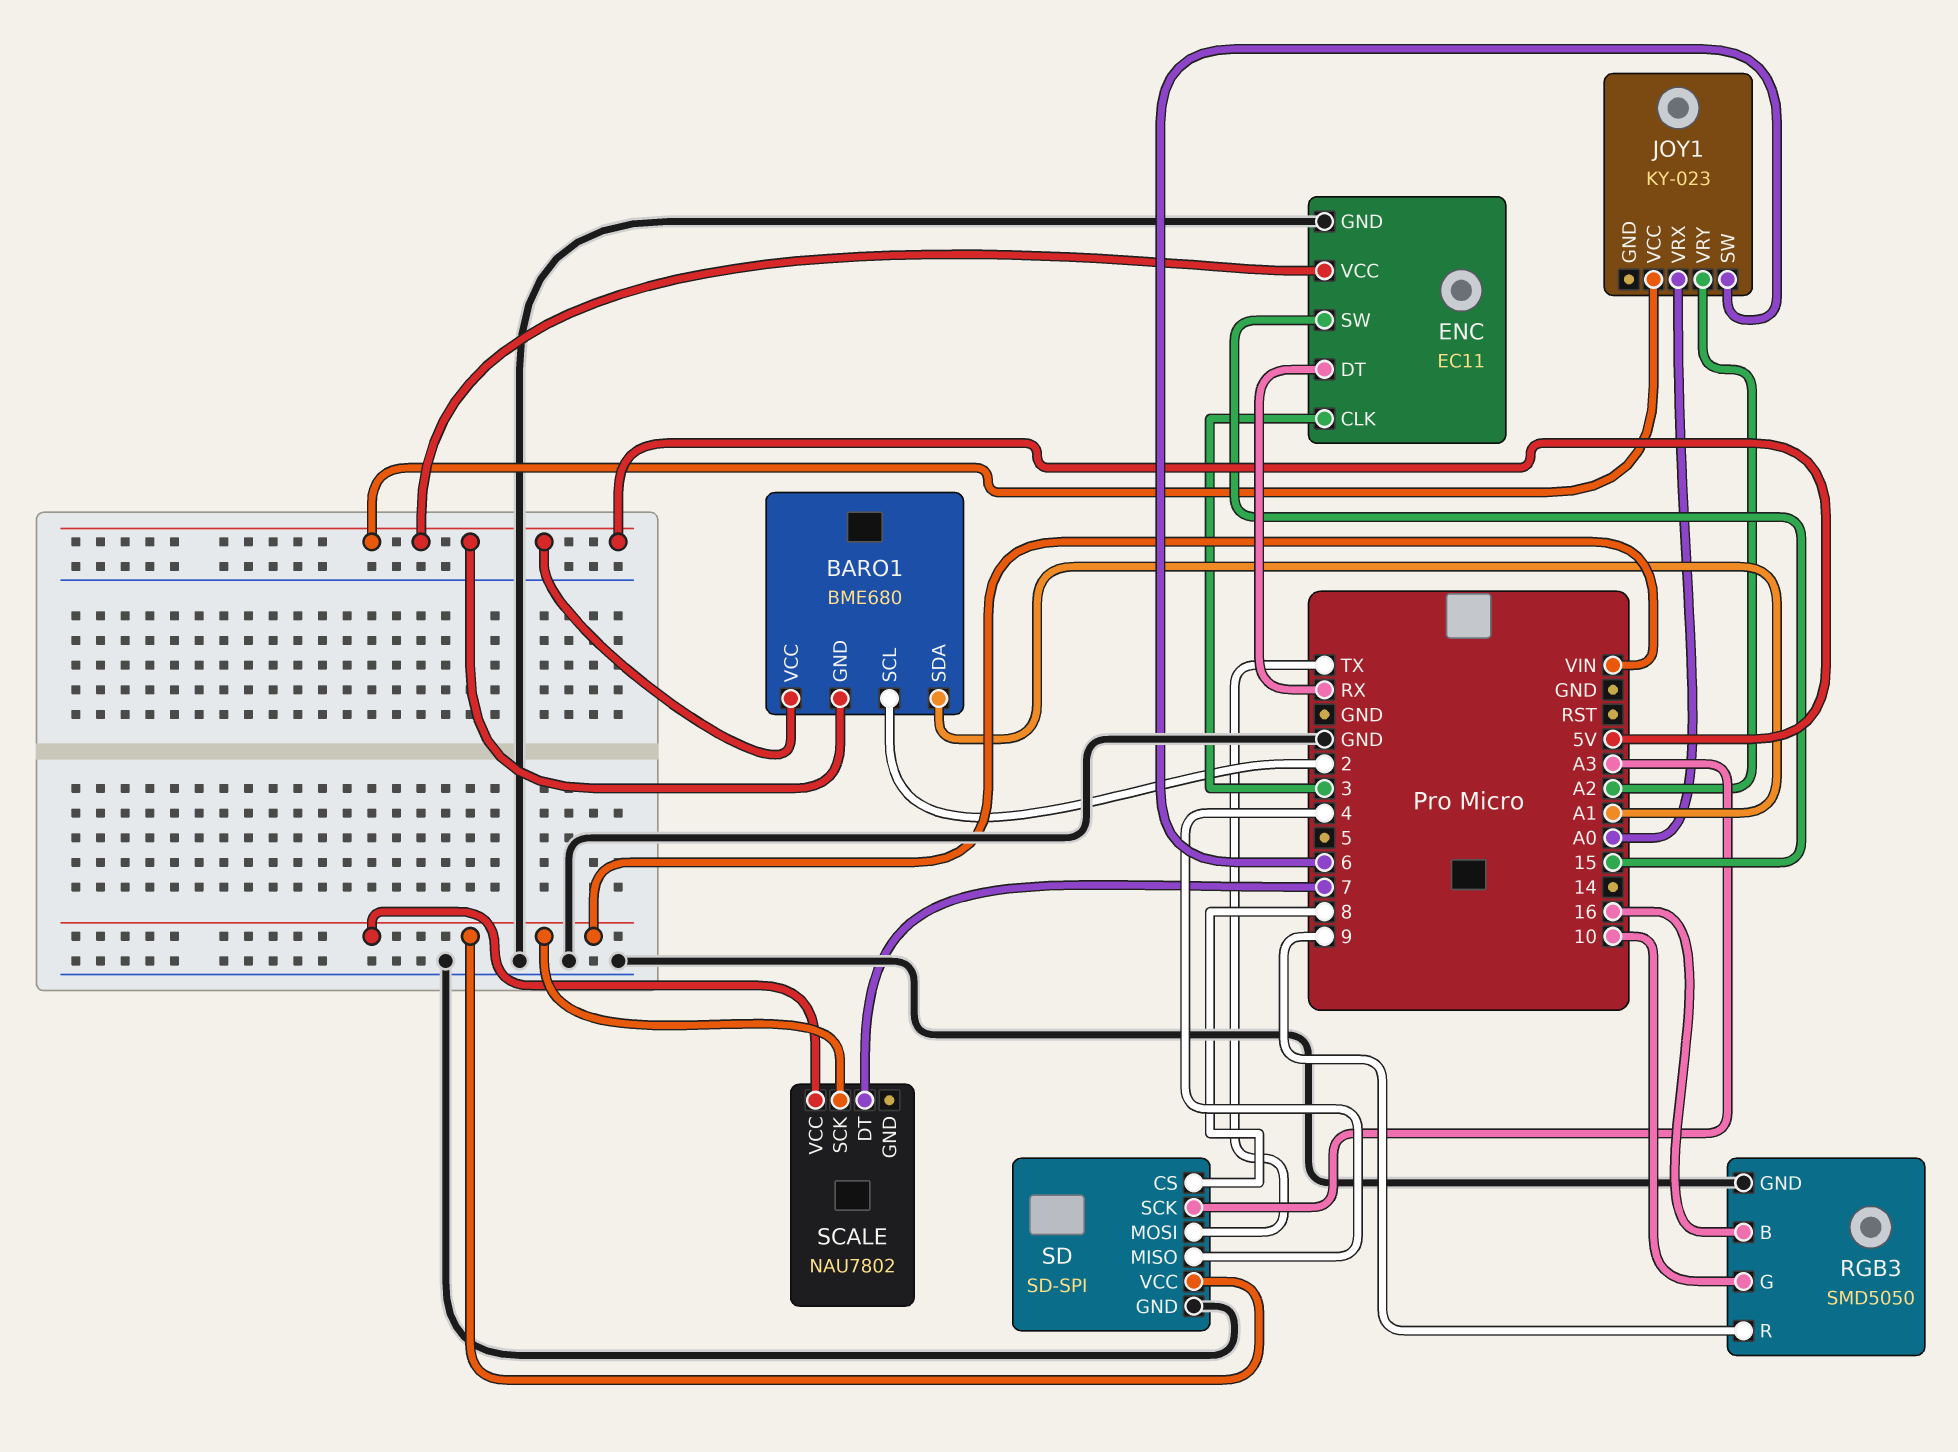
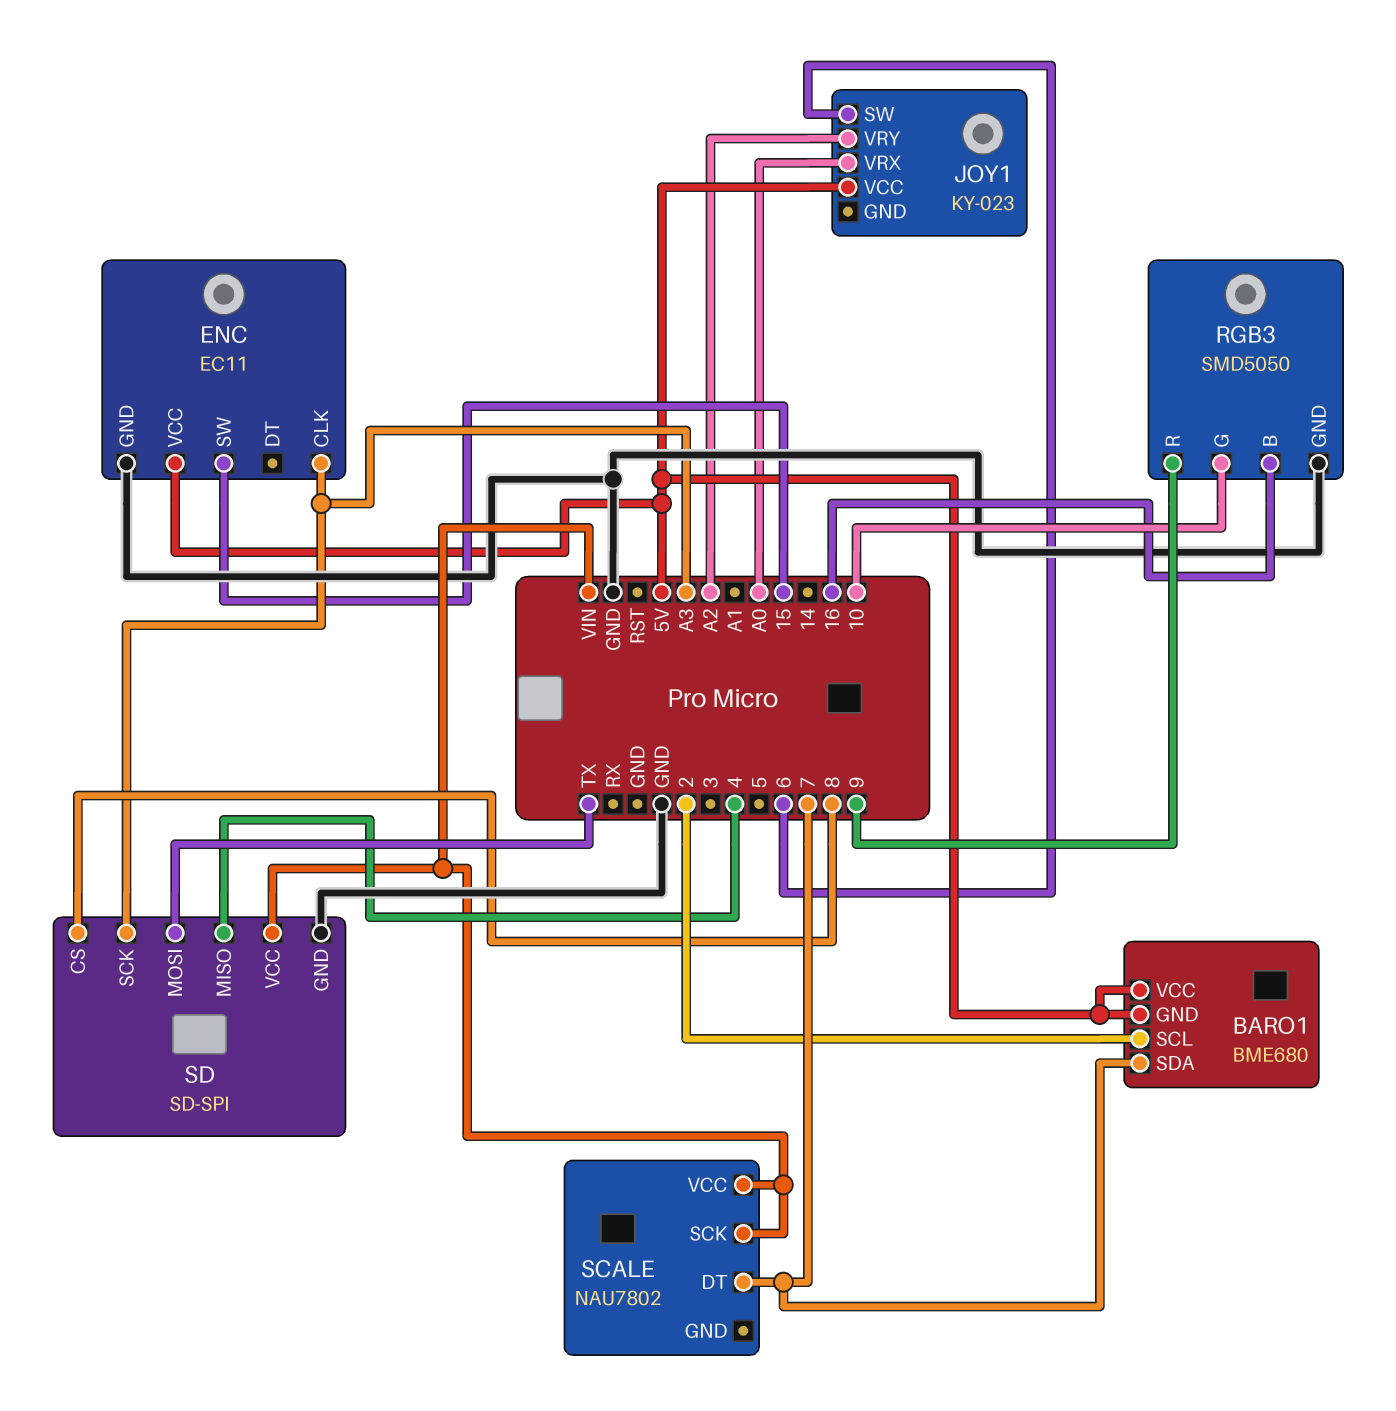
BARO1 pin SDA: A1 -> 7
ENC pin CLK: 3 -> A3
ENC pin DT: RX -> none

